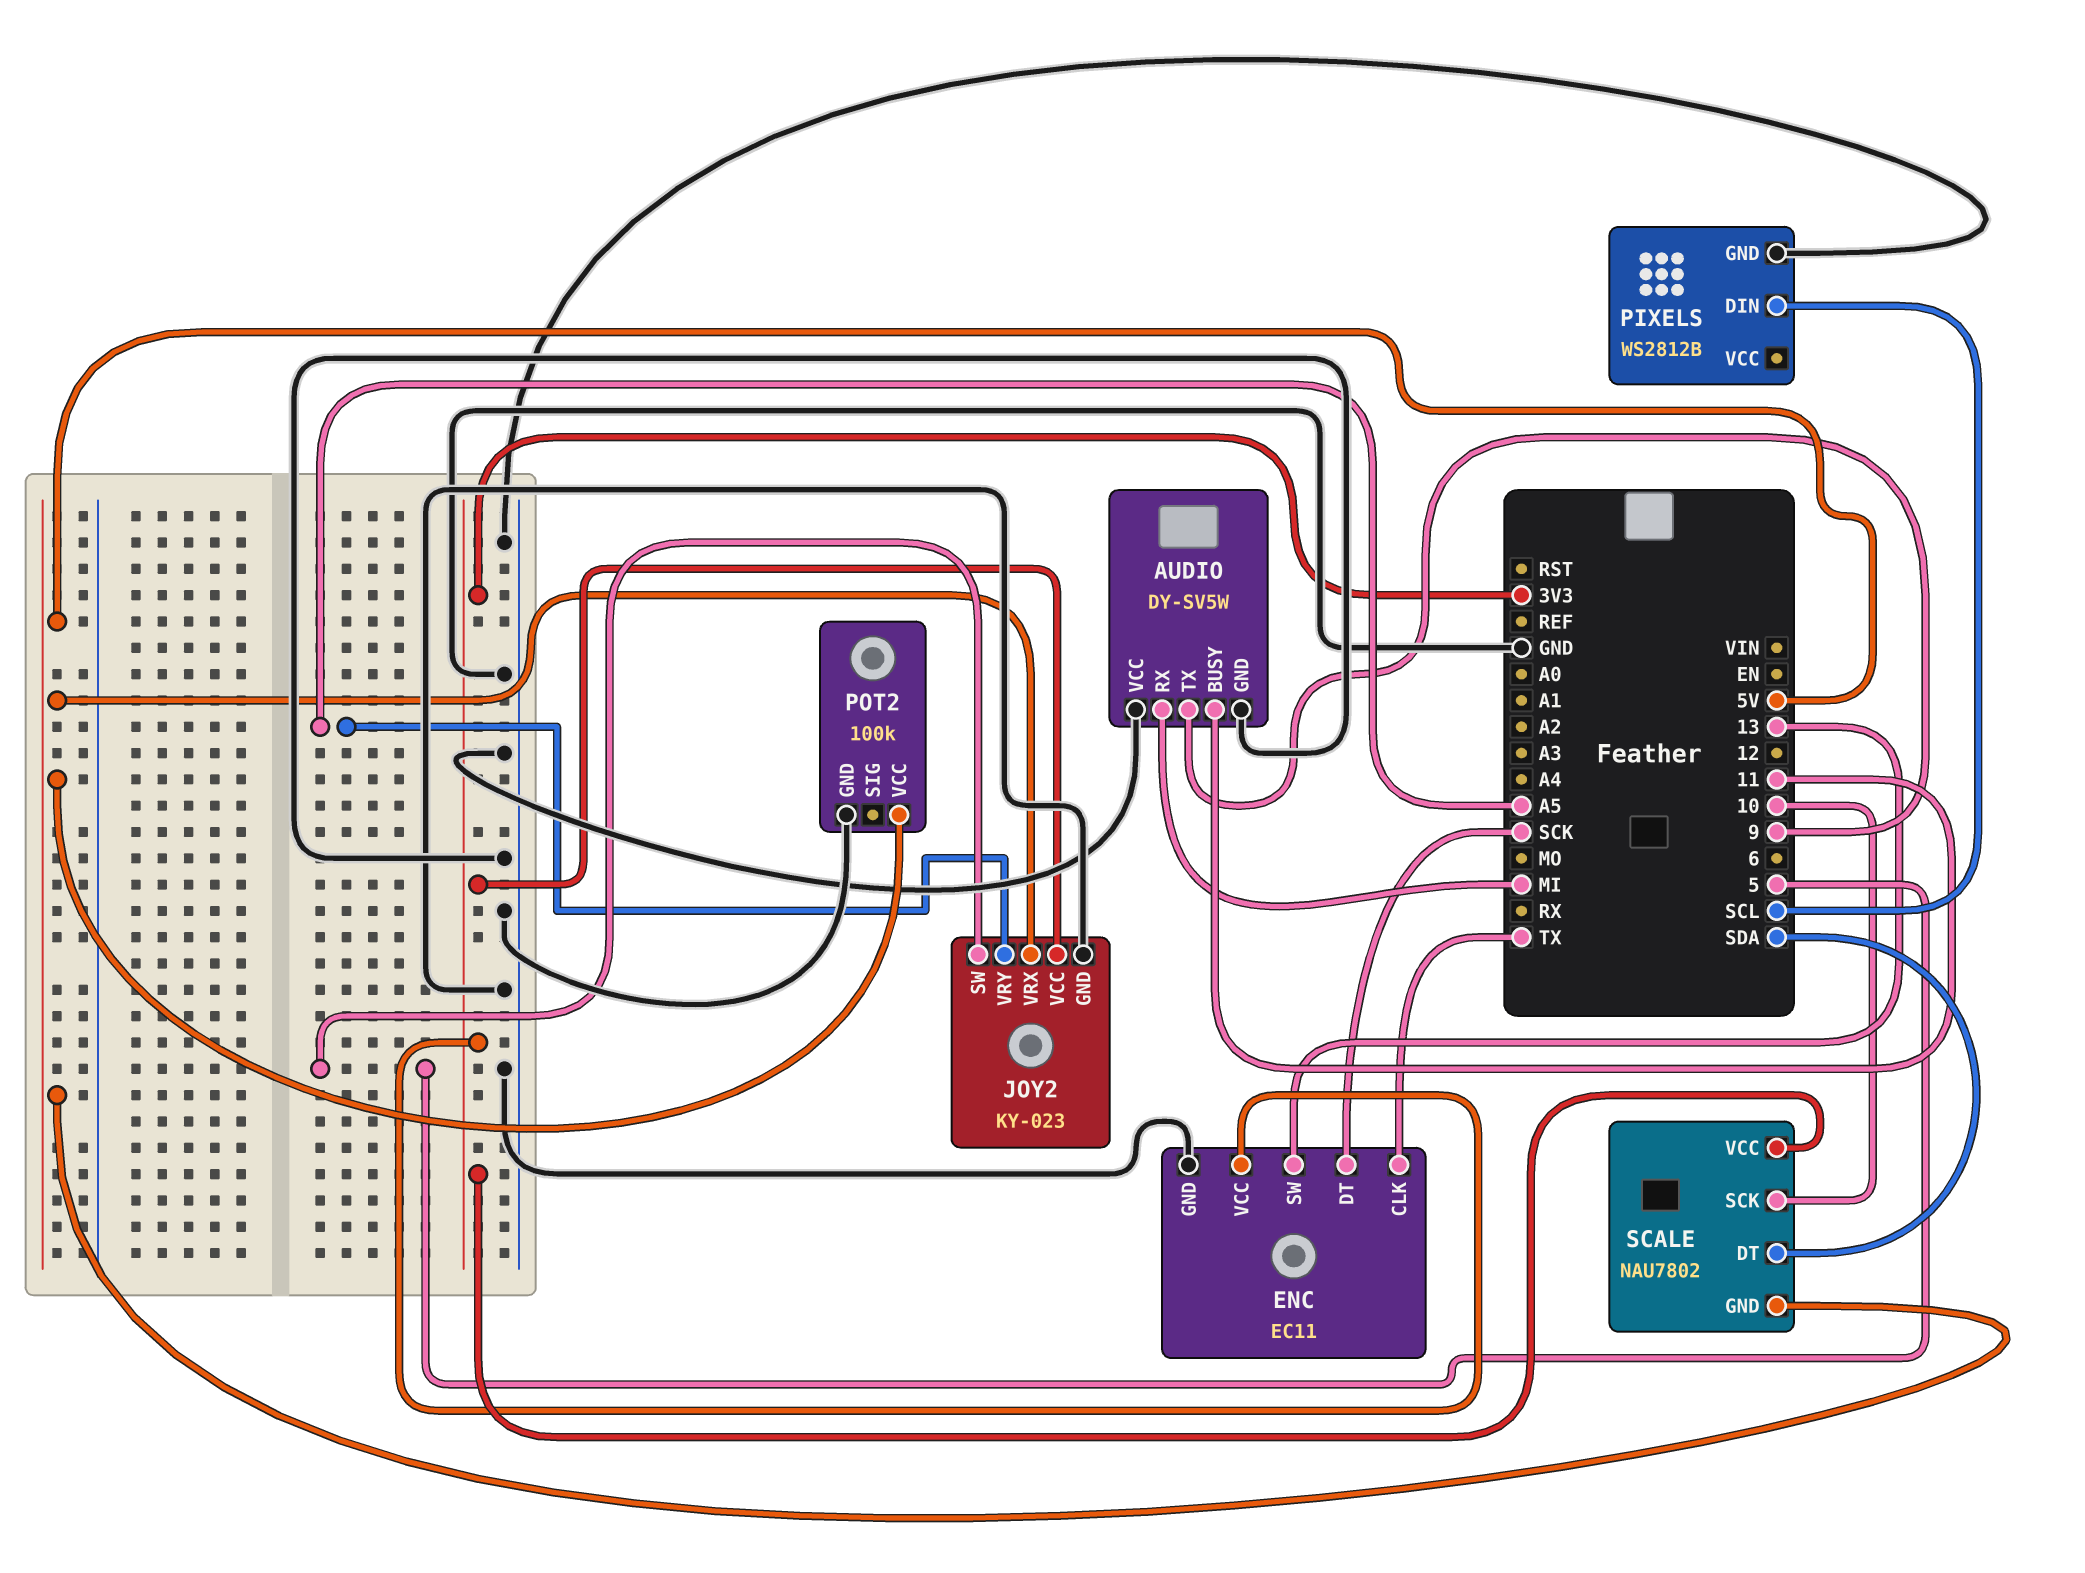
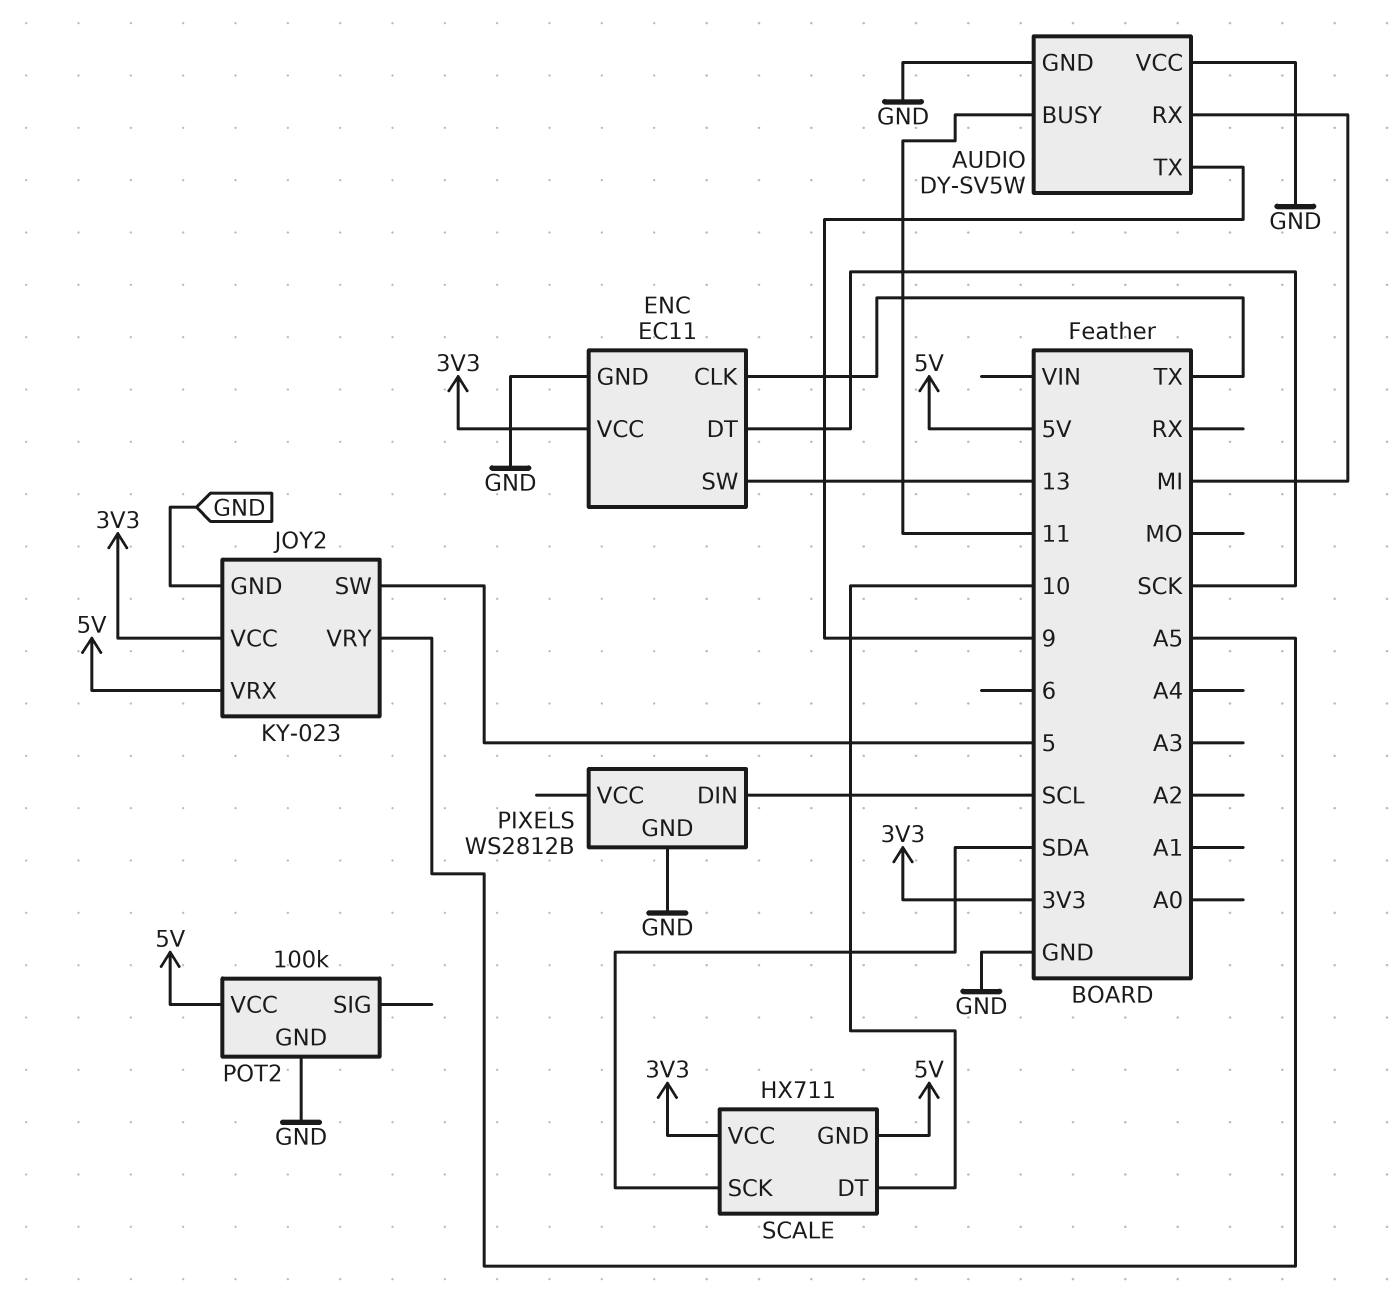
SCALE: NAU7802 -> HX711
SCALE pin DT: SDA -> 10
SCALE pin SCK: 10 -> SDA

